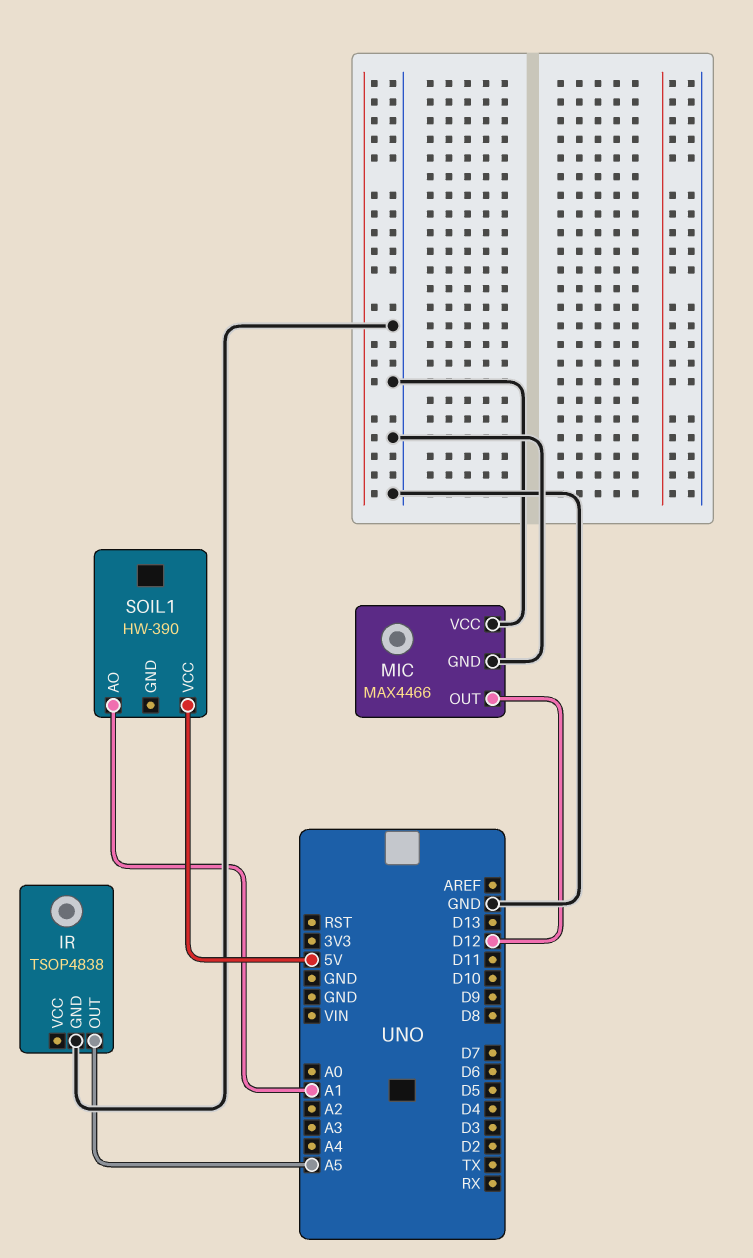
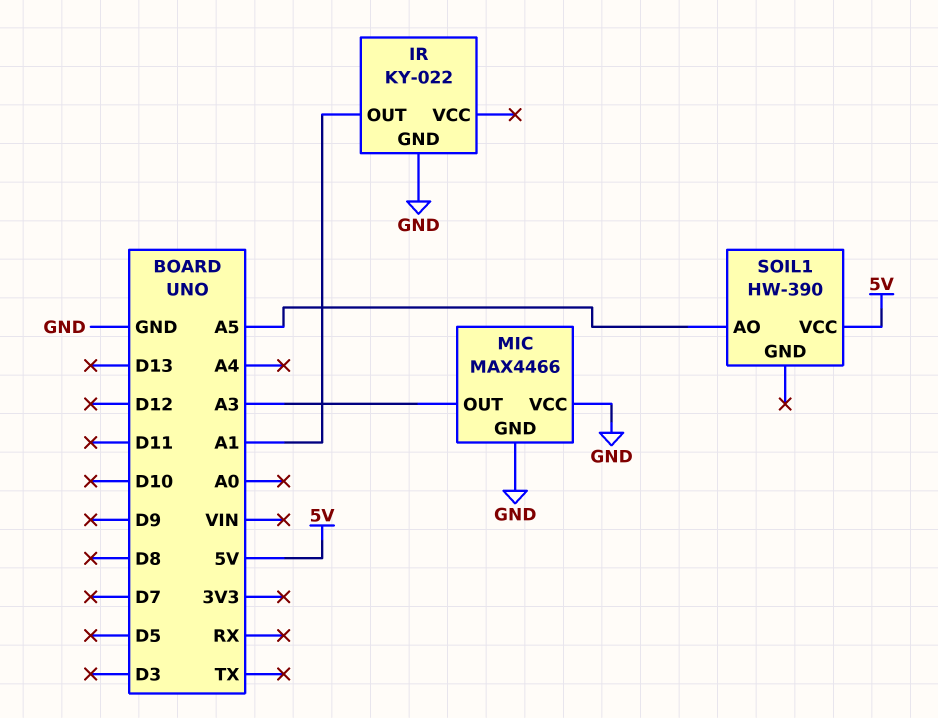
IR: TSOP4838 -> KY-022
IR pin OUT: A5 -> A1
MIC pin OUT: D12 -> A3
SOIL1 pin AO: A1 -> A5

